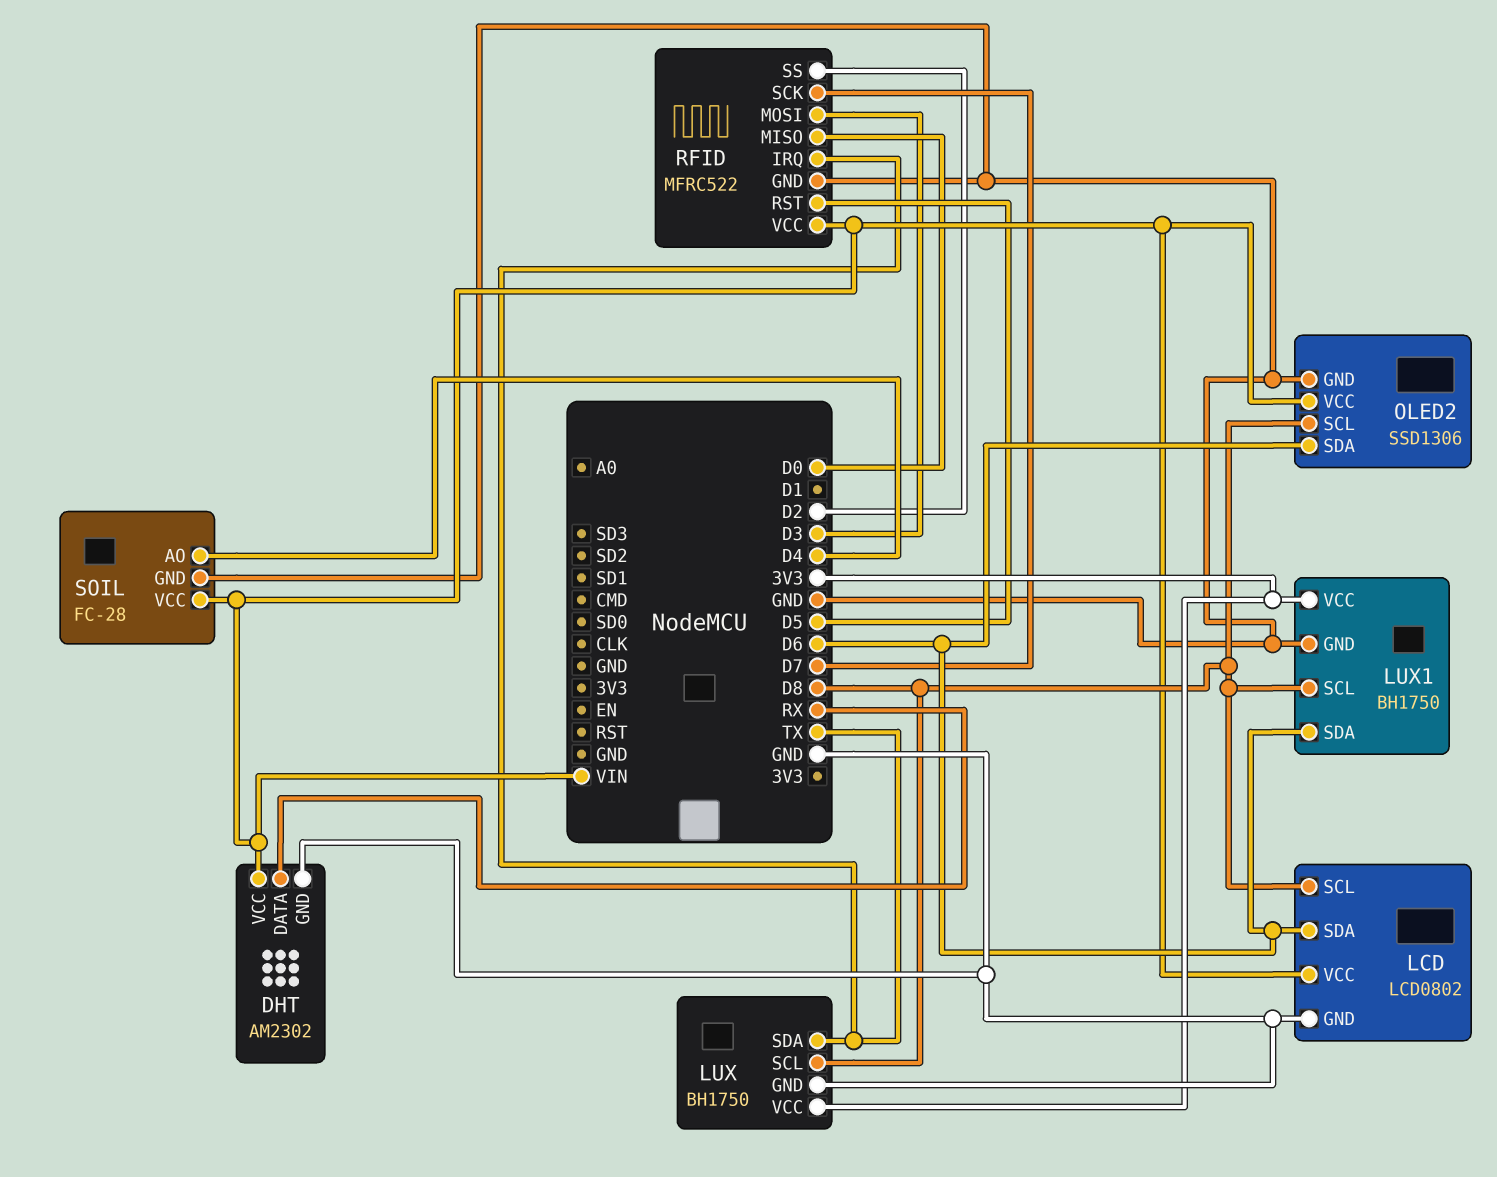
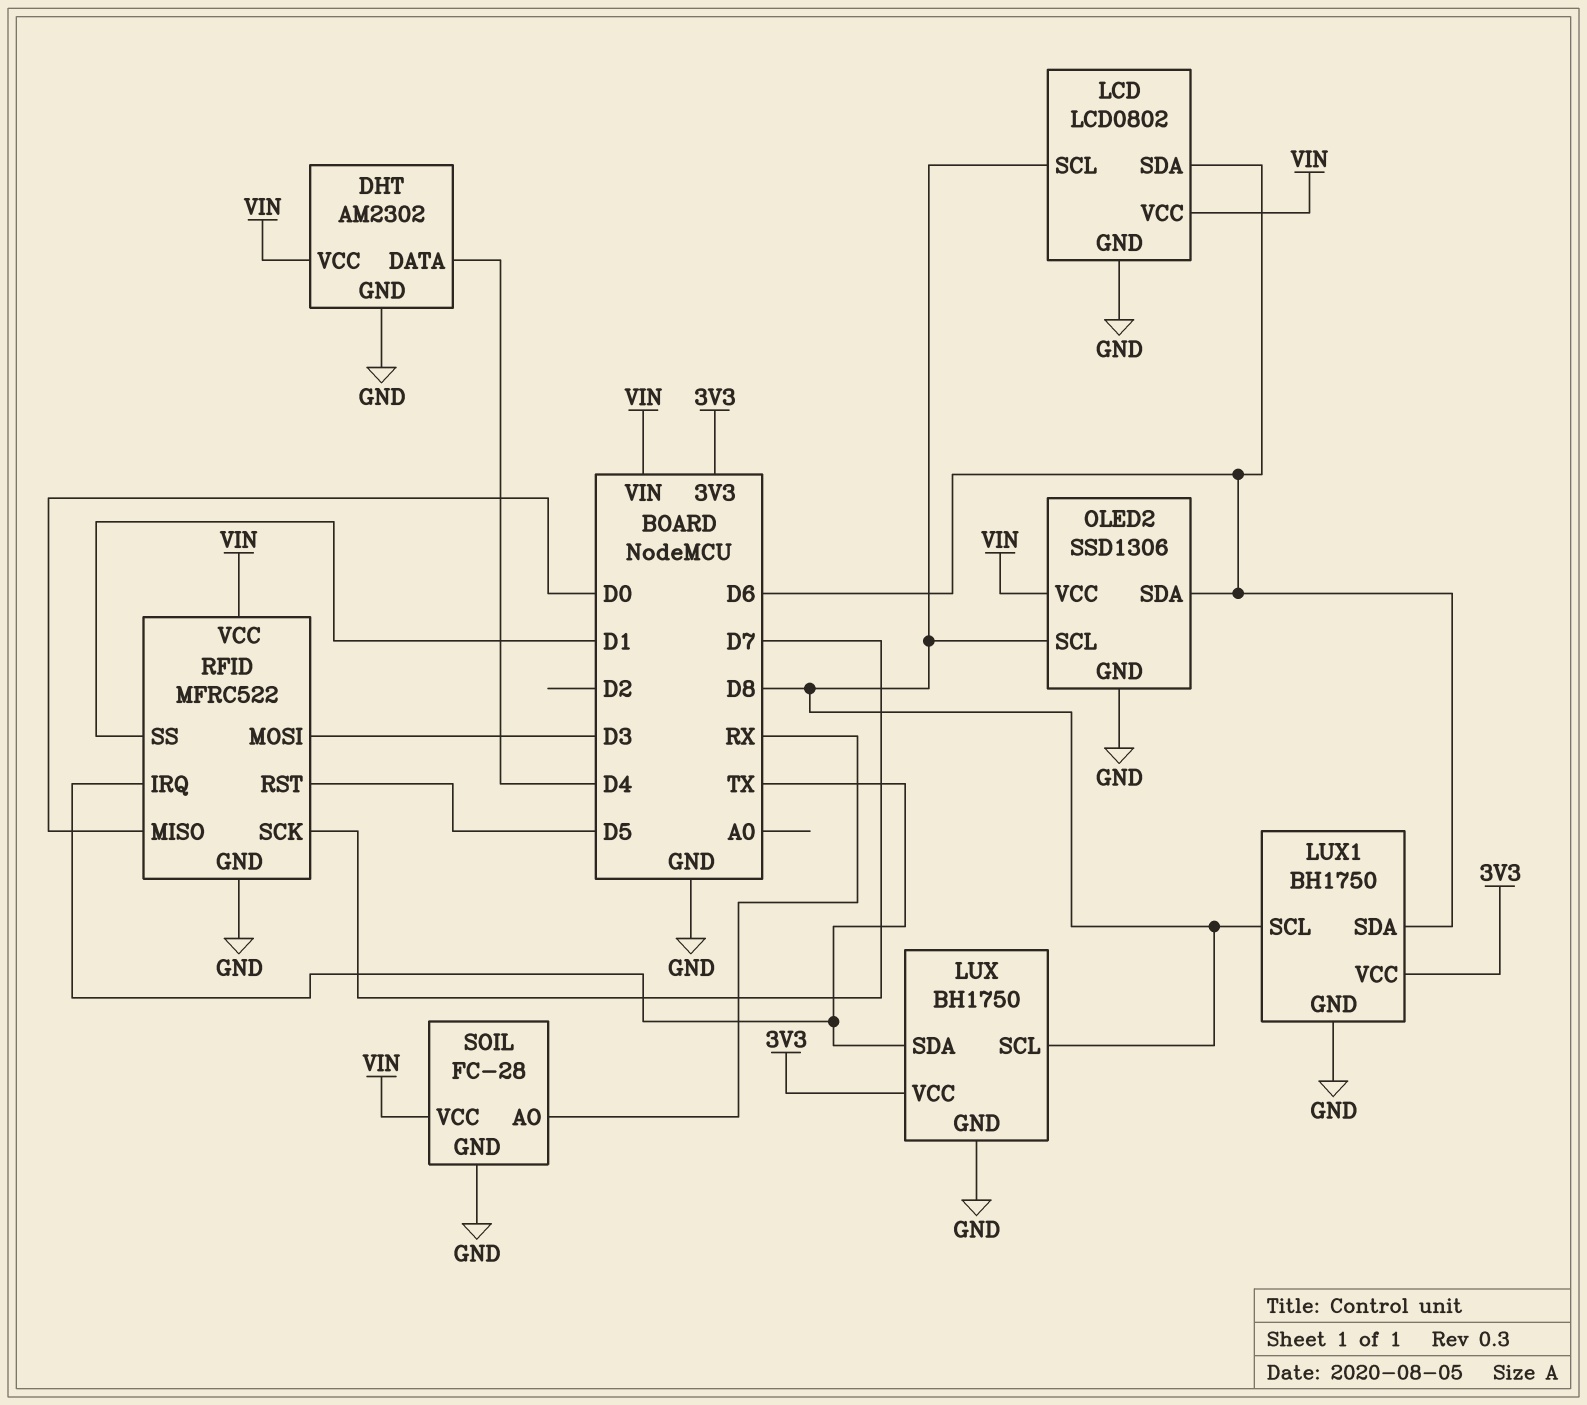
DHT pin DATA: RX -> D4
RFID pin SS: D2 -> D1
SOIL pin AO: D4 -> RX

